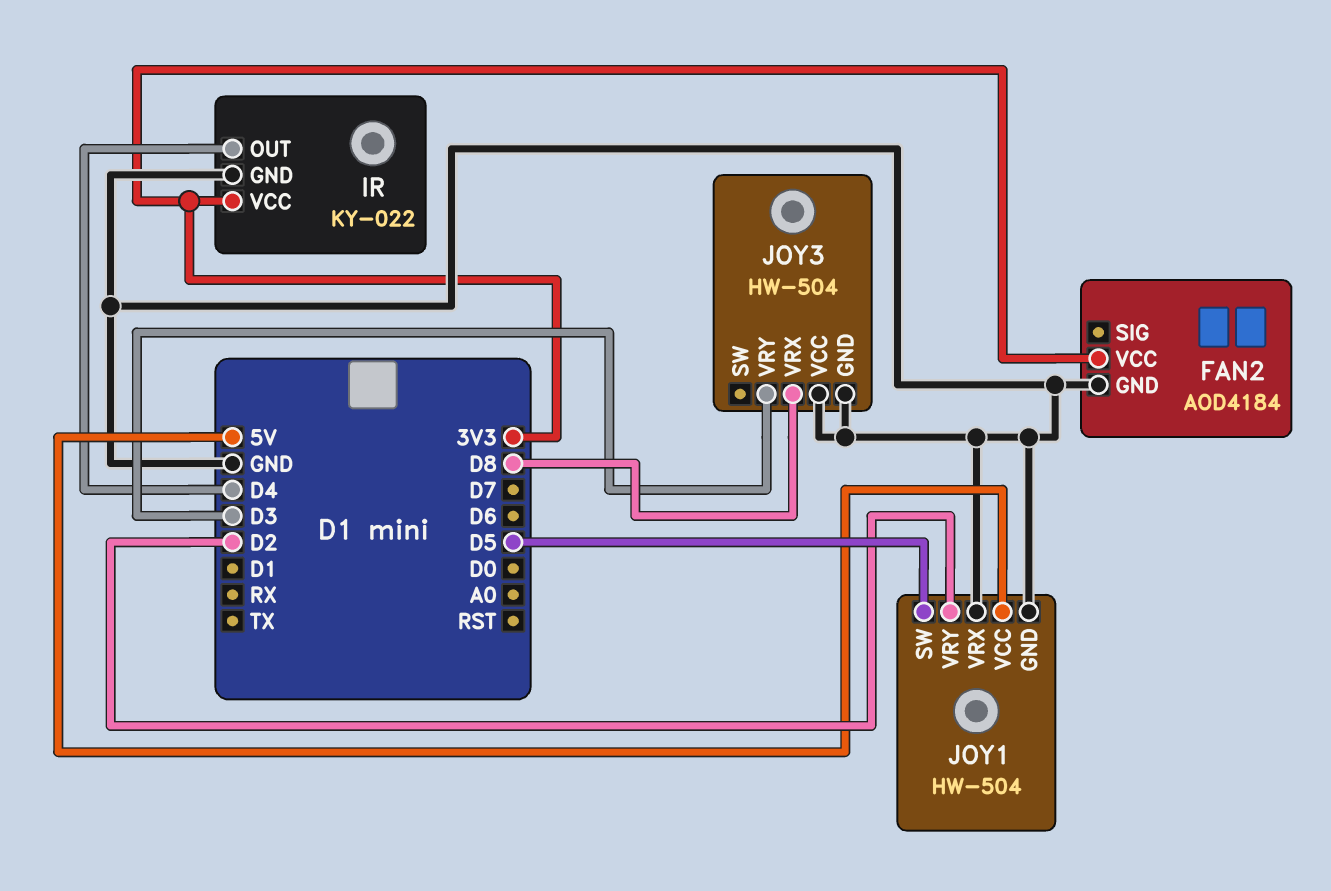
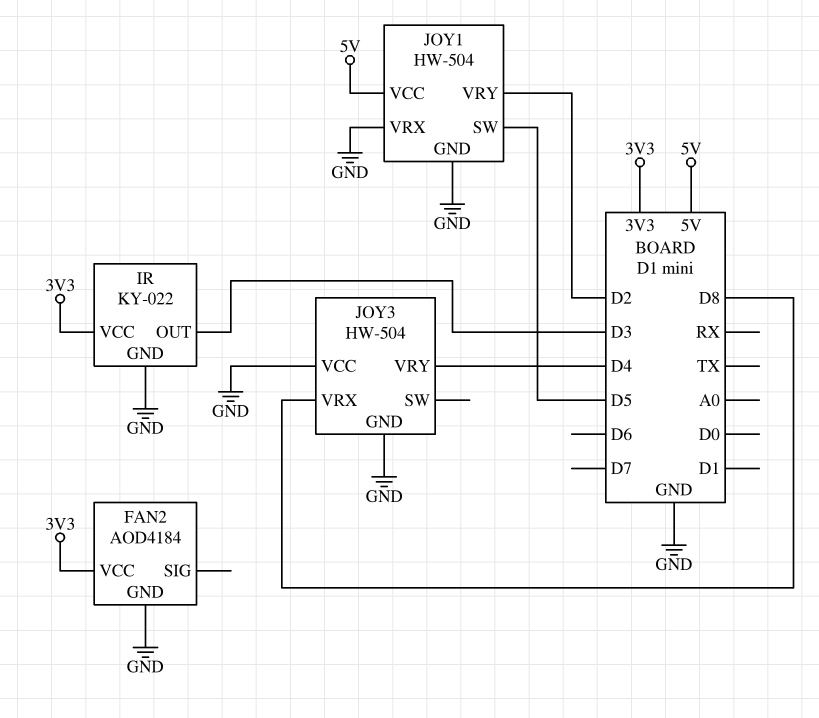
IR pin OUT: D4 -> D3
JOY3 pin VRY: D3 -> D4

